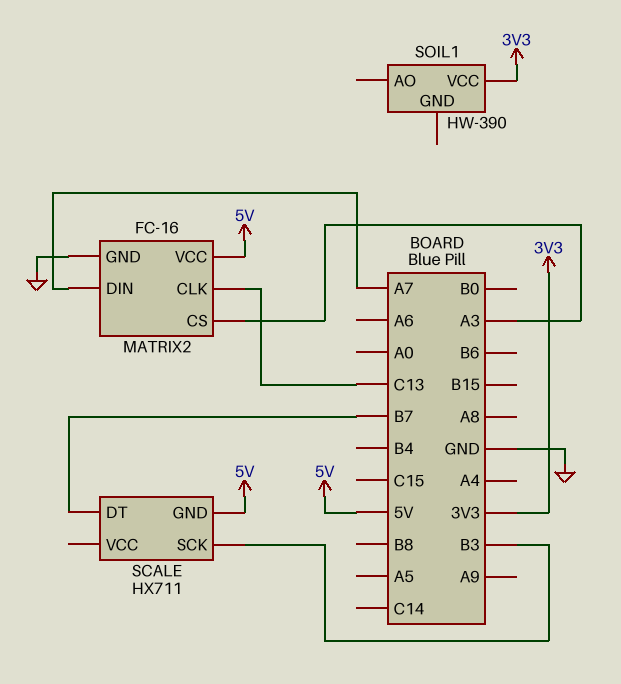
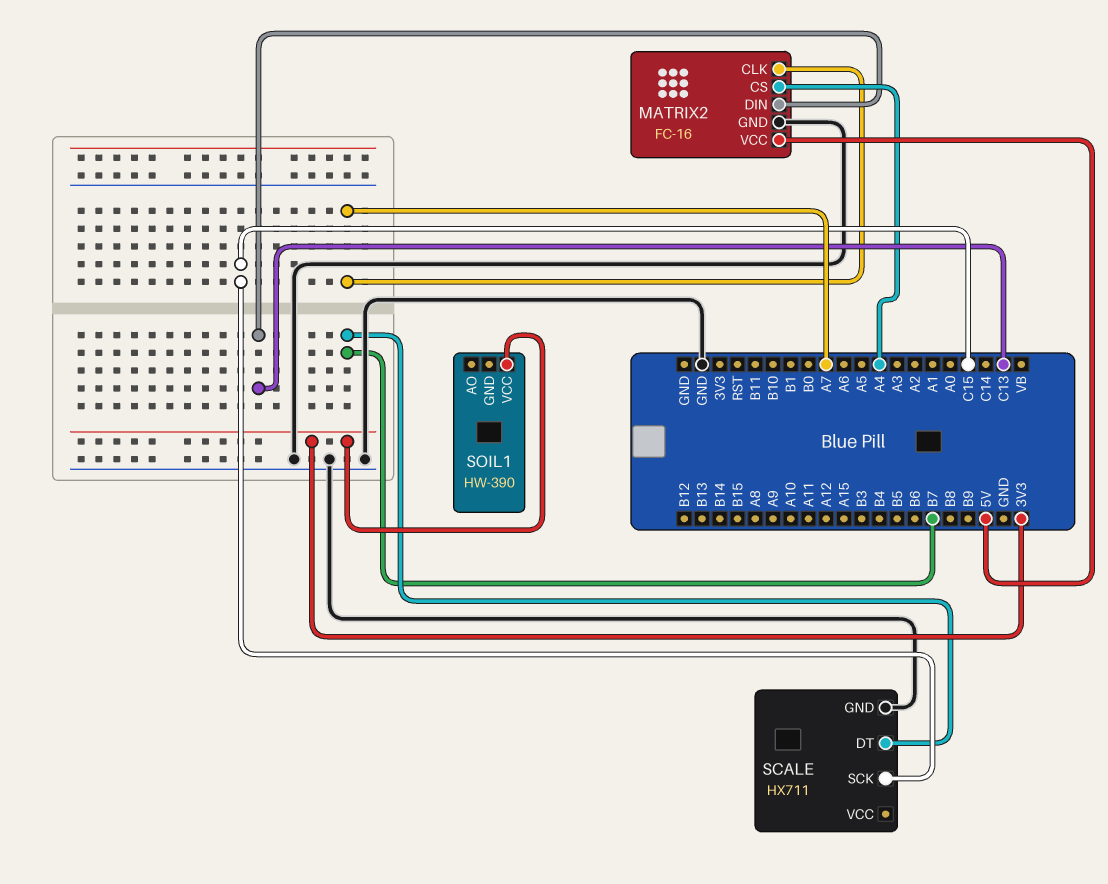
MATRIX2 pin CLK: C13 -> A7
MATRIX2 pin CS: A3 -> A4
MATRIX2 pin DIN: A7 -> C13
SCALE pin GND: 5V -> GND
SCALE pin SCK: B3 -> C15

